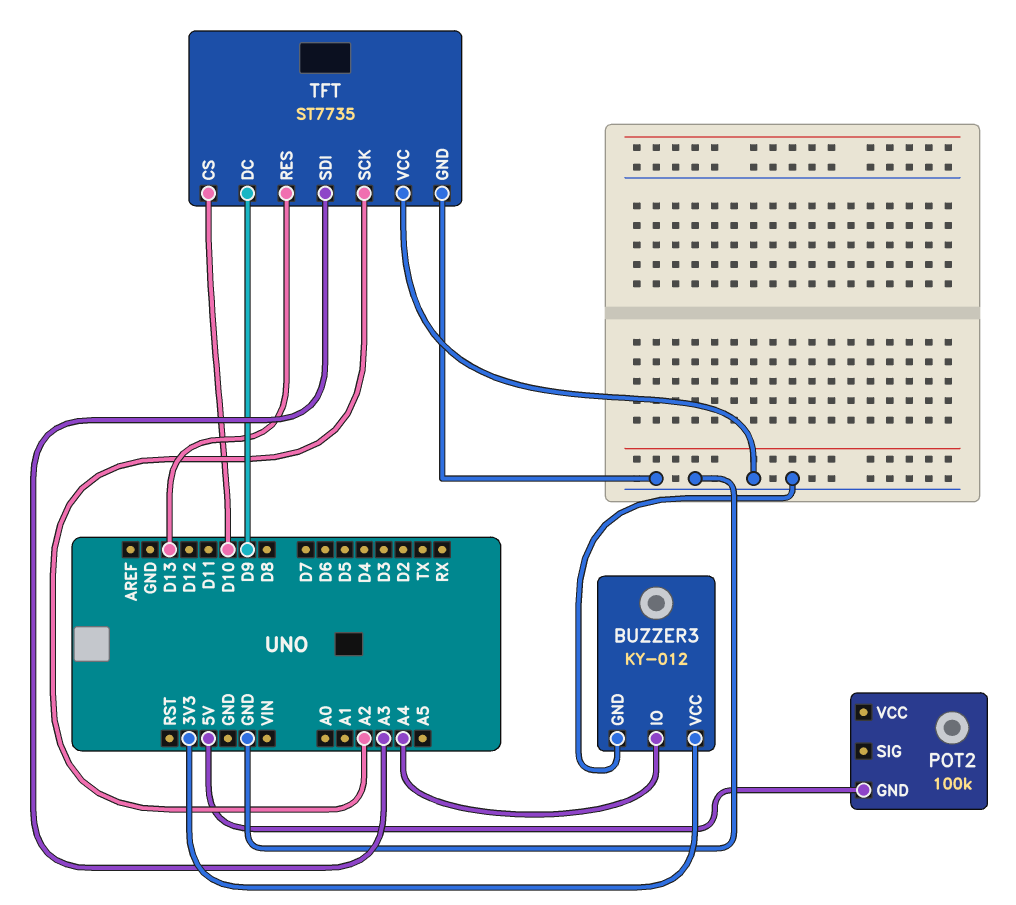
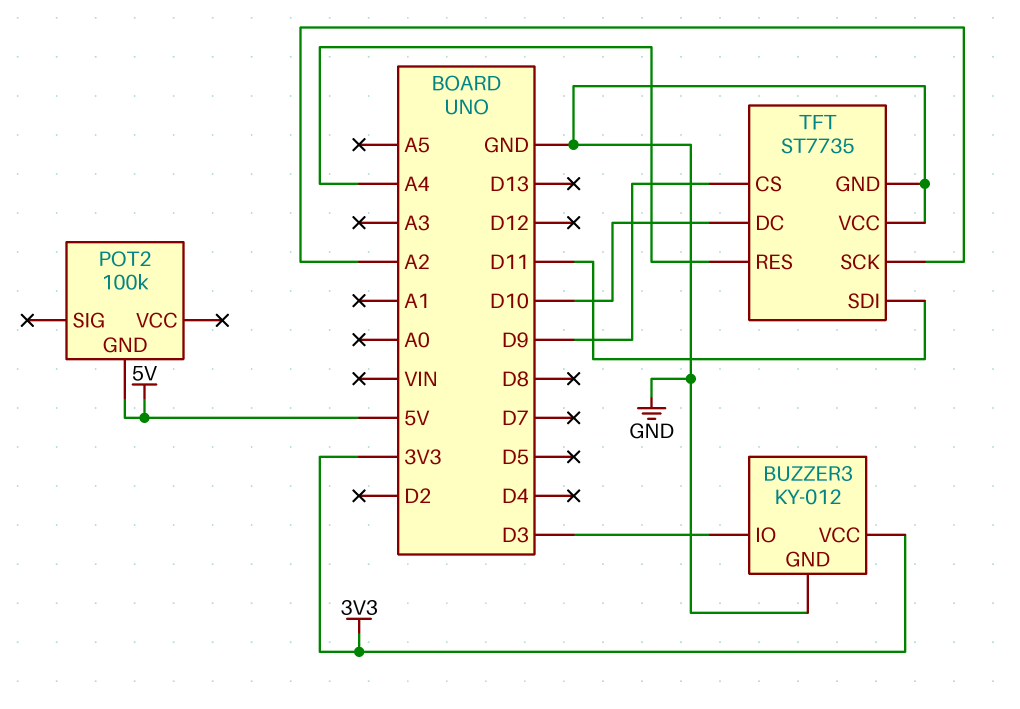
BUZZER3 pin IO: A4 -> D3
TFT pin CS: D10 -> D9
TFT pin DC: D9 -> D10
TFT pin RES: D13 -> A4
TFT pin SDI: A3 -> D11

